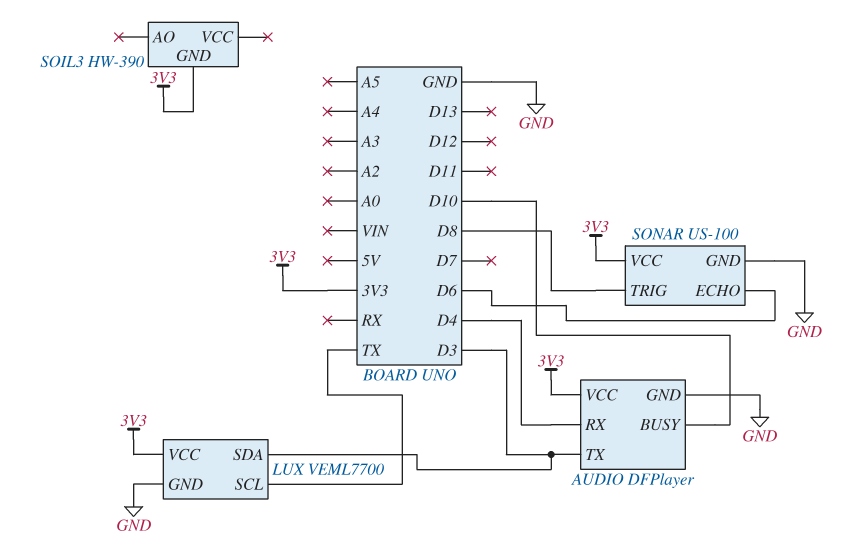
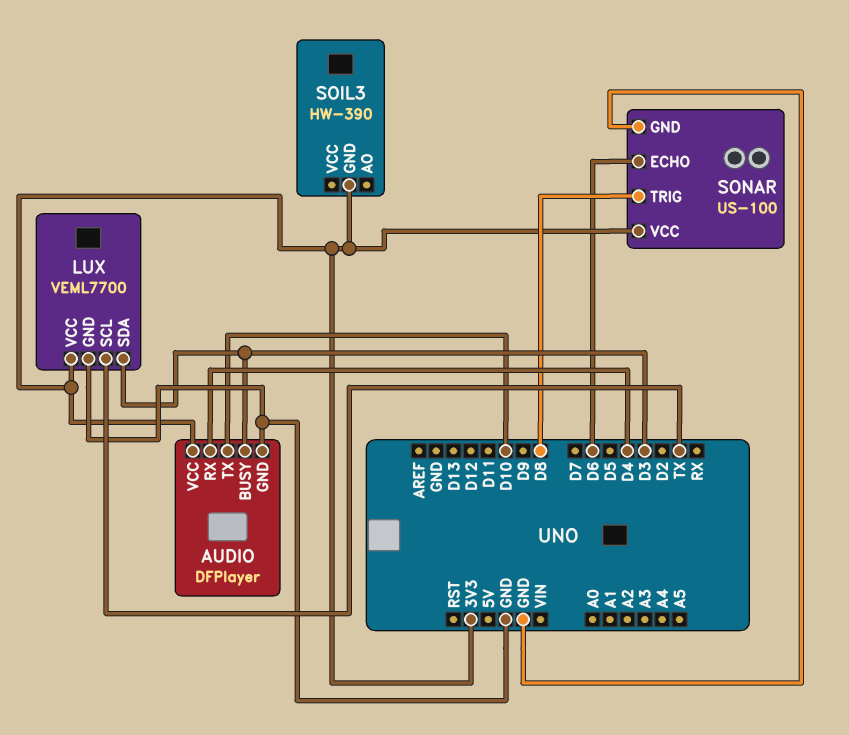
AUDIO pin BUSY: D10 -> D3
AUDIO pin TX: D3 -> D10

